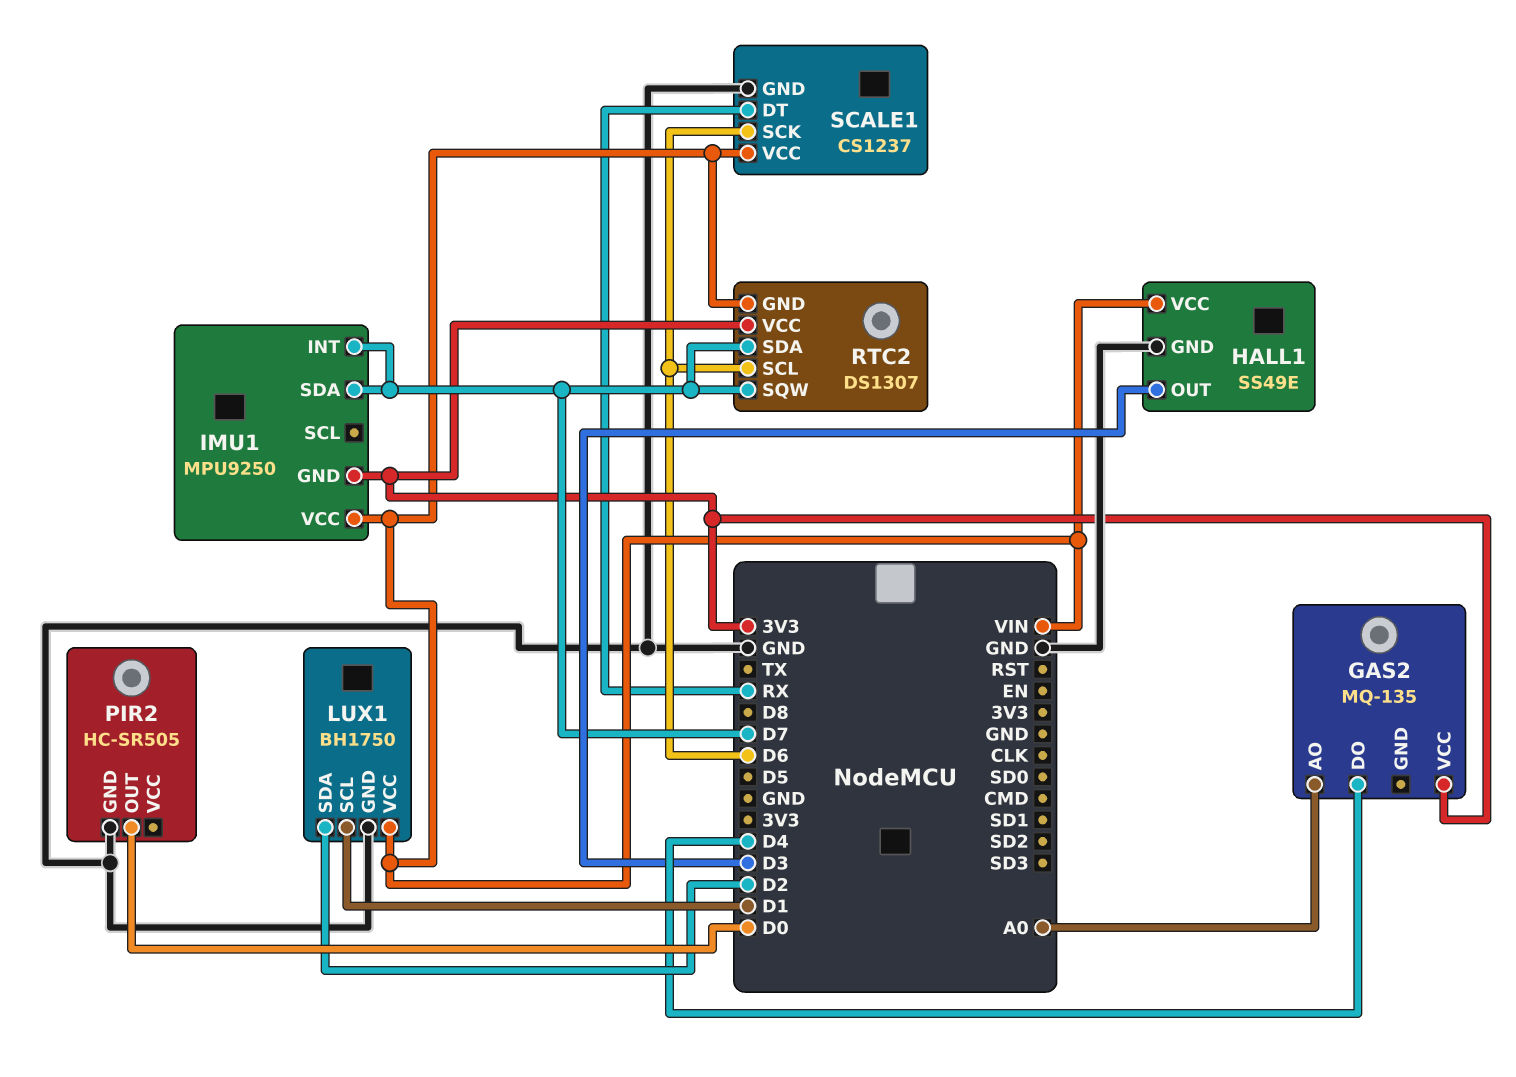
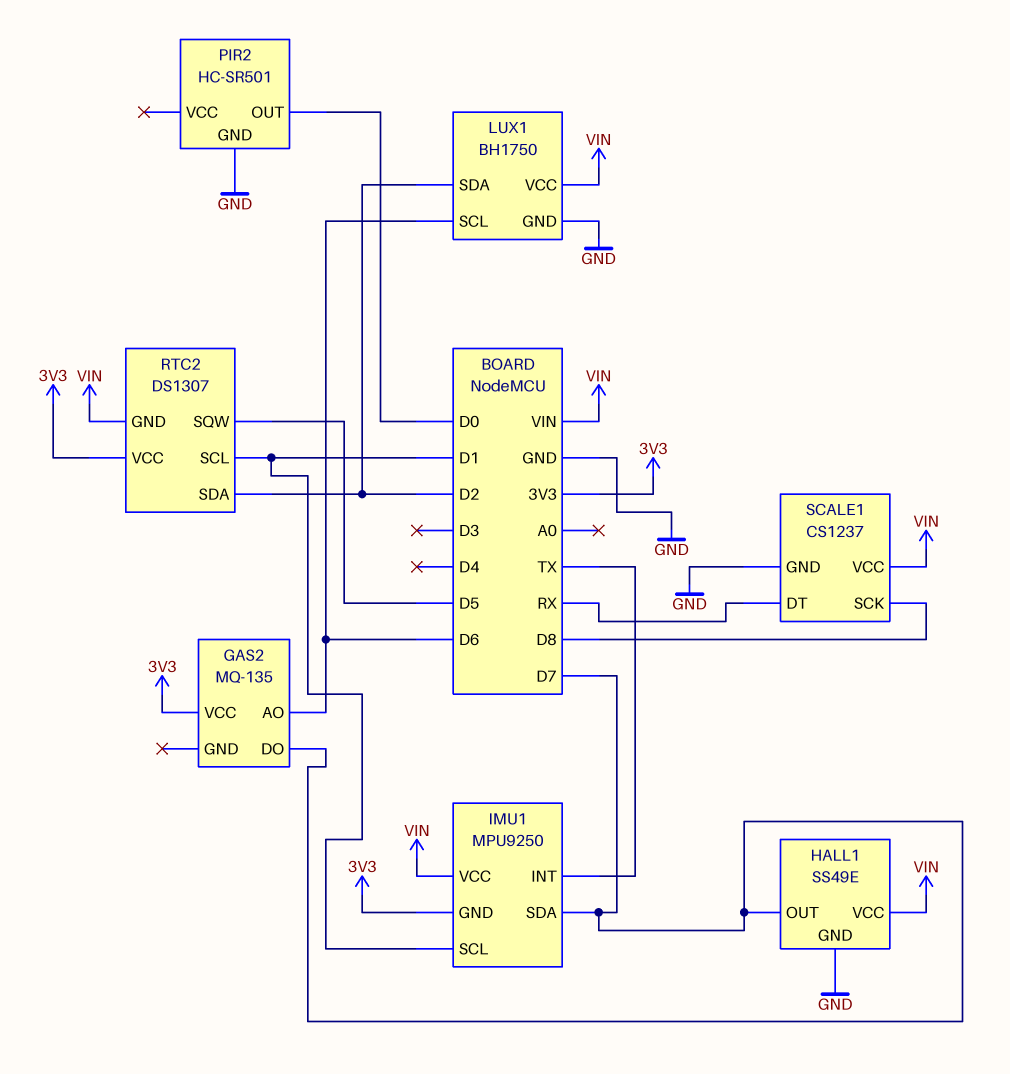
GAS2 pin AO: A0 -> D6
GAS2 pin DO: D4 -> D7
HALL1 pin OUT: D3 -> D7
IMU1 pin INT: D7 -> TX
IMU1 pin SCL: none -> D1
LUX1 pin SCL: D1 -> D6
PIR2: HC-SR505 -> HC-SR501
RTC2 pin SCL: D6 -> D1
RTC2 pin SDA: D7 -> D2
RTC2 pin SQW: D7 -> D5
SCALE1 pin SCK: D6 -> D8

